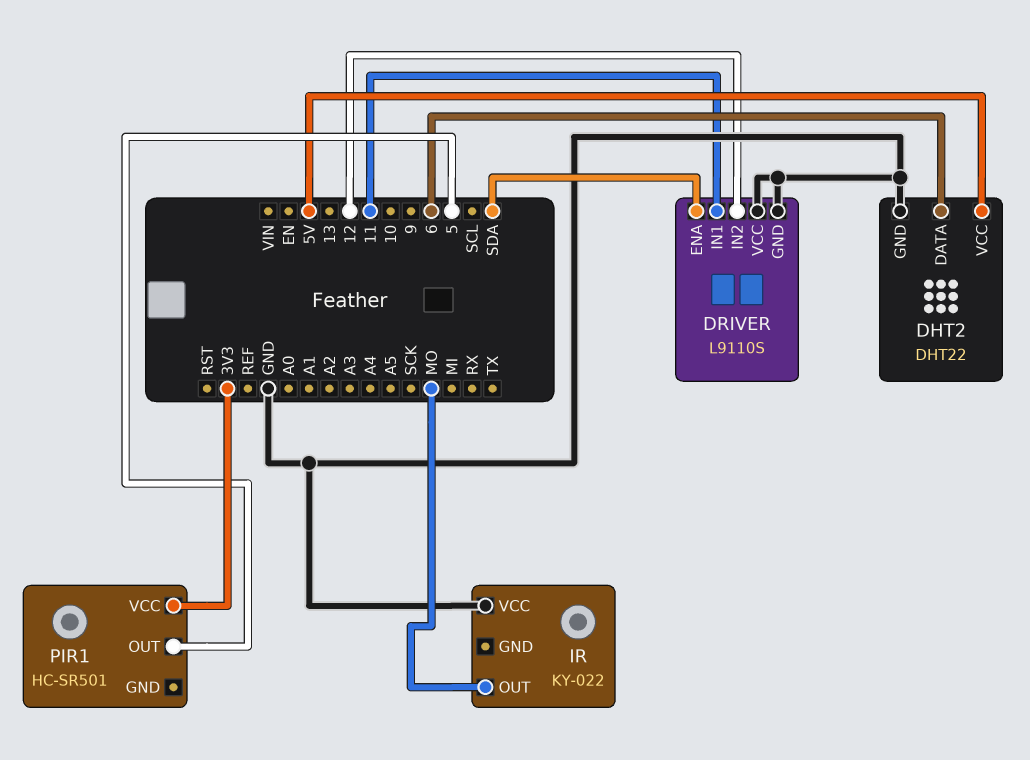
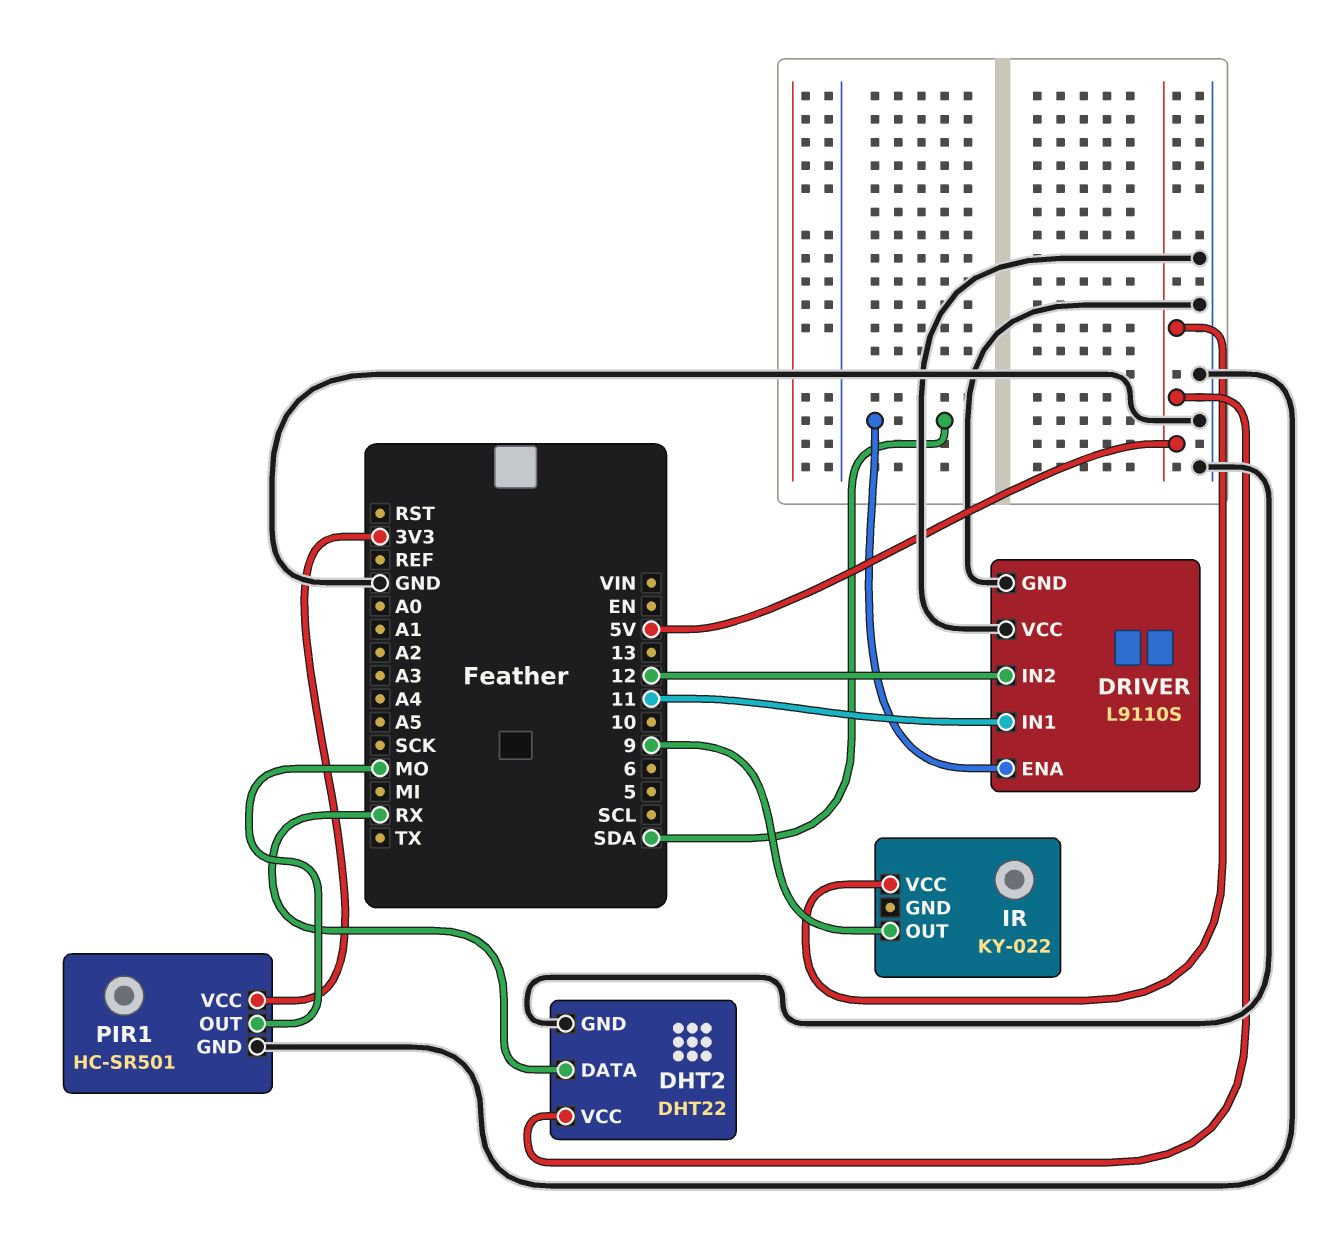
DHT2 pin DATA: 6 -> RX
IR pin OUT: MO -> 9
IR pin VCC: GND -> 5V
PIR1 pin GND: none -> GND
PIR1 pin OUT: 5 -> MO

